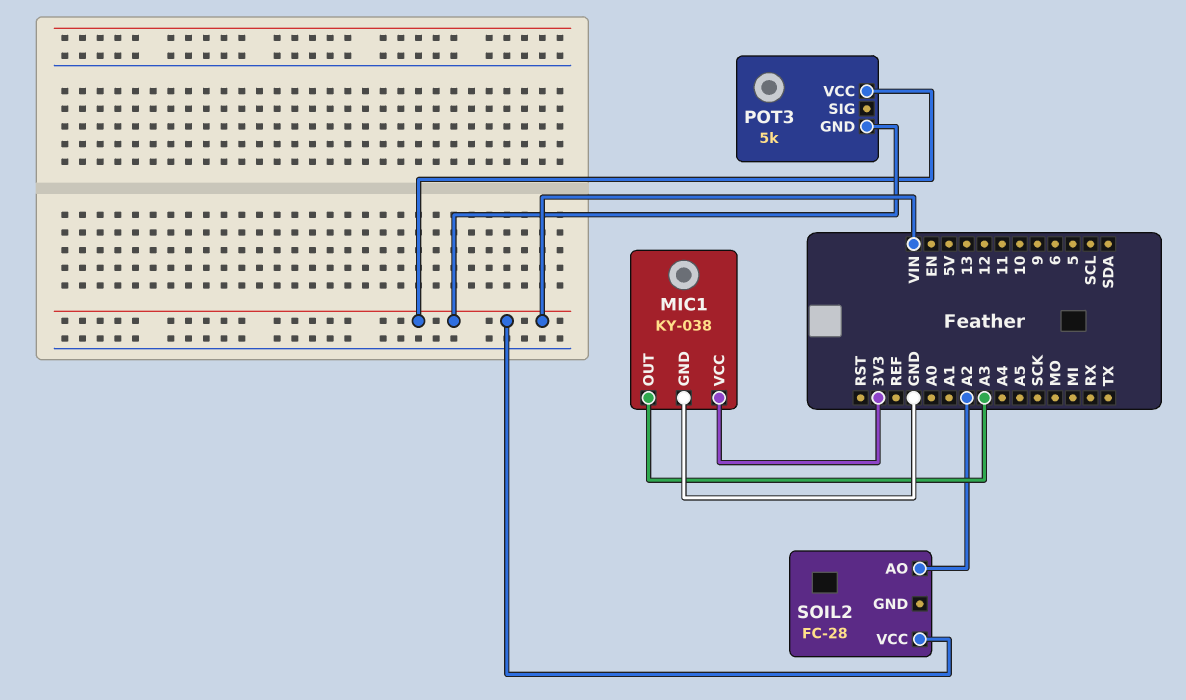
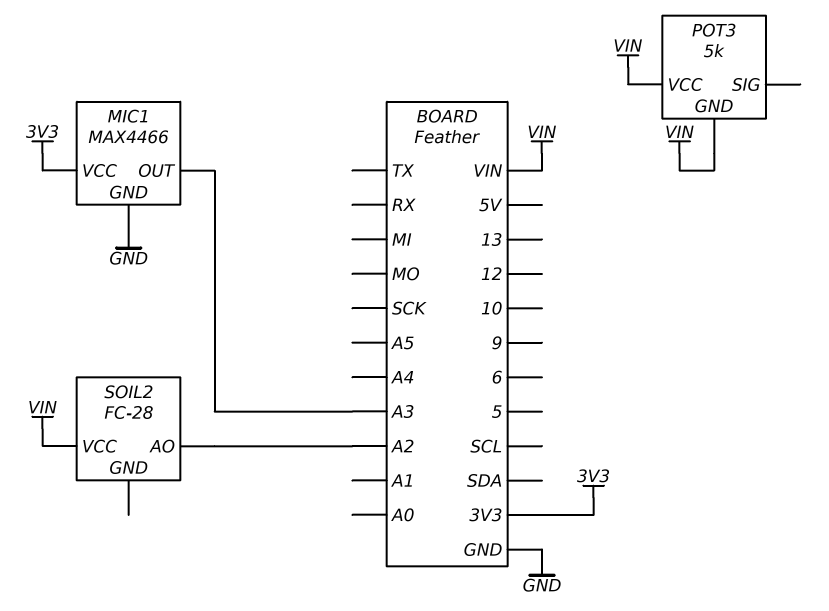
MIC1: KY-038 -> MAX4466

